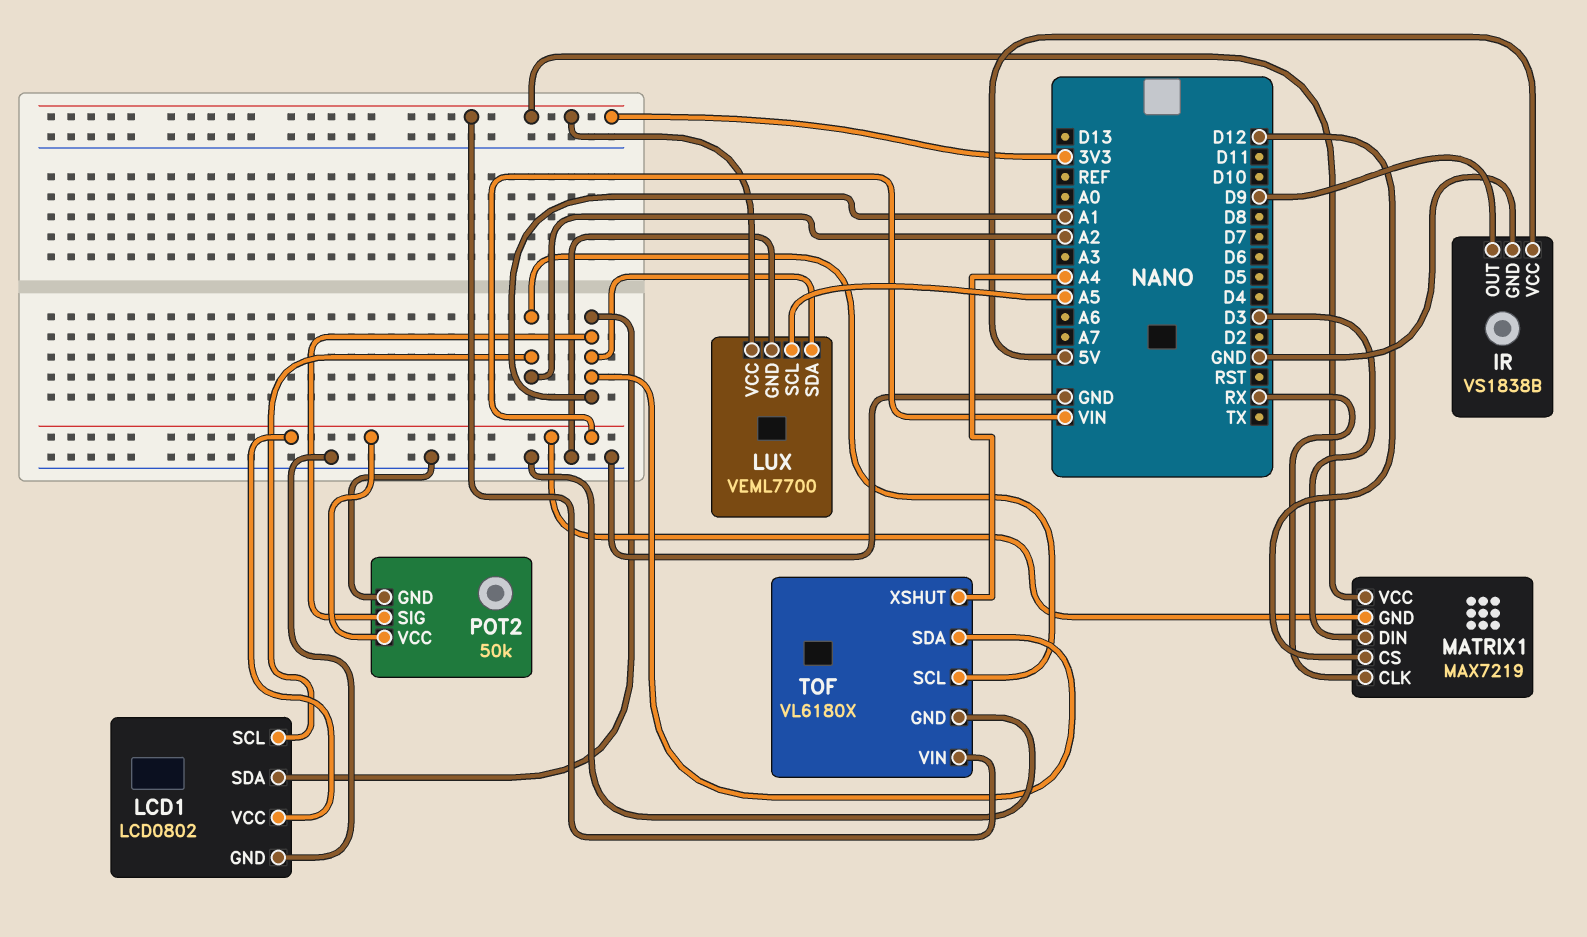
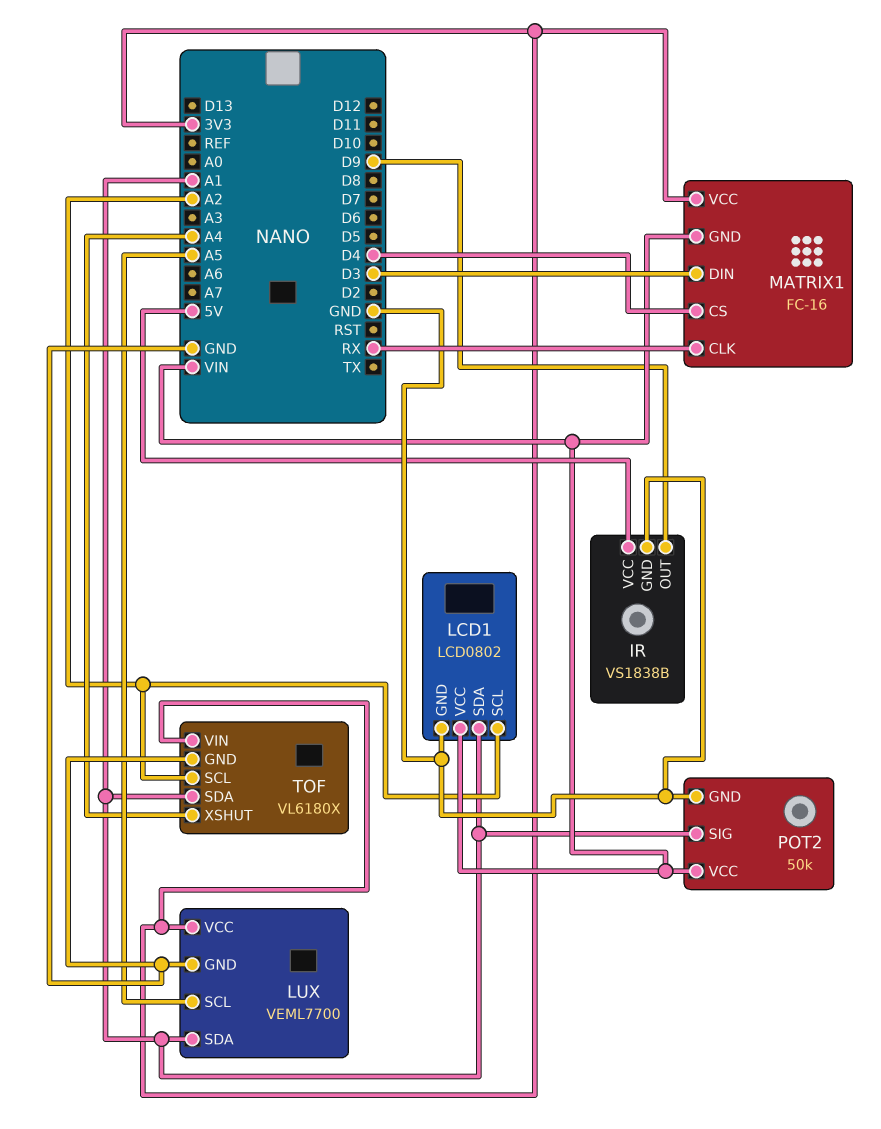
MATRIX1: MAX7219 -> FC-16
MATRIX1 pin CS: D12 -> D4

